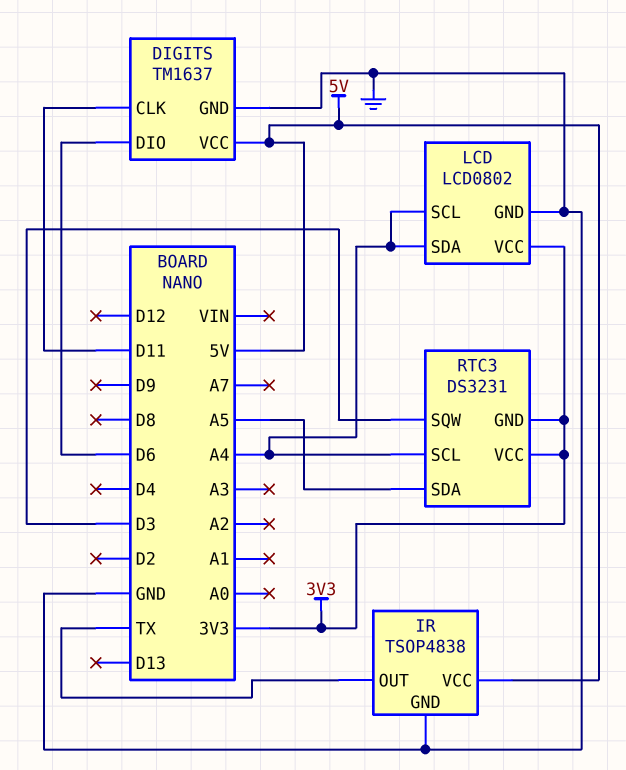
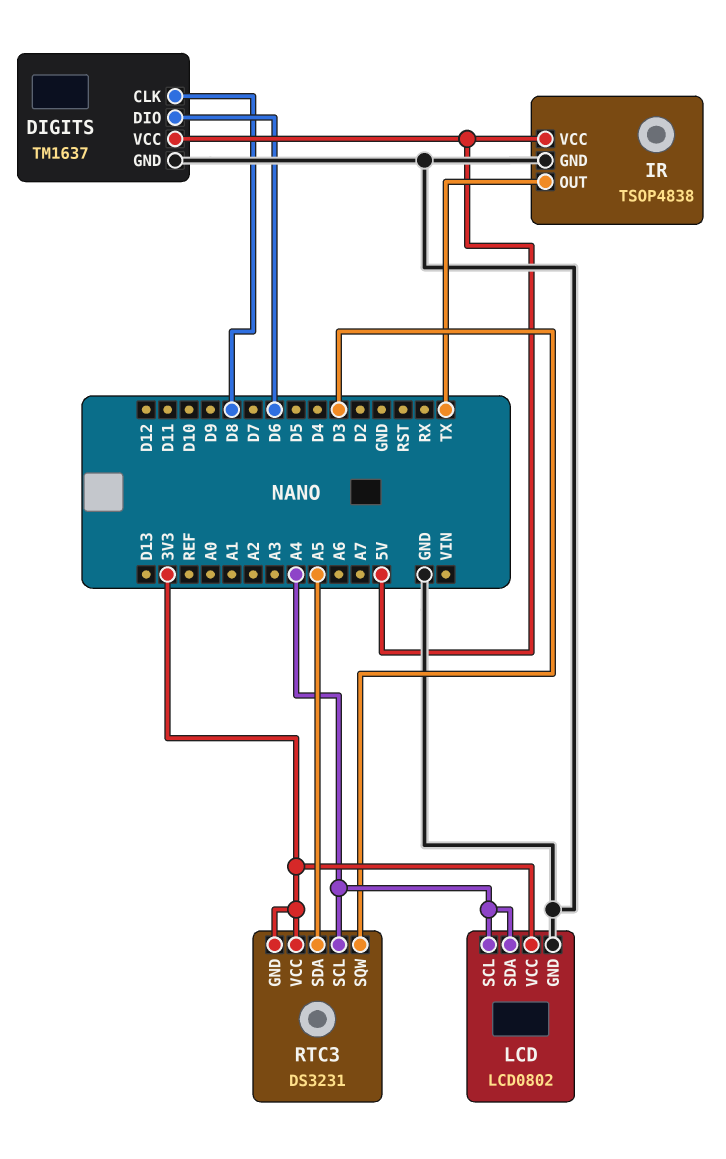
DIGITS pin CLK: D11 -> D8

